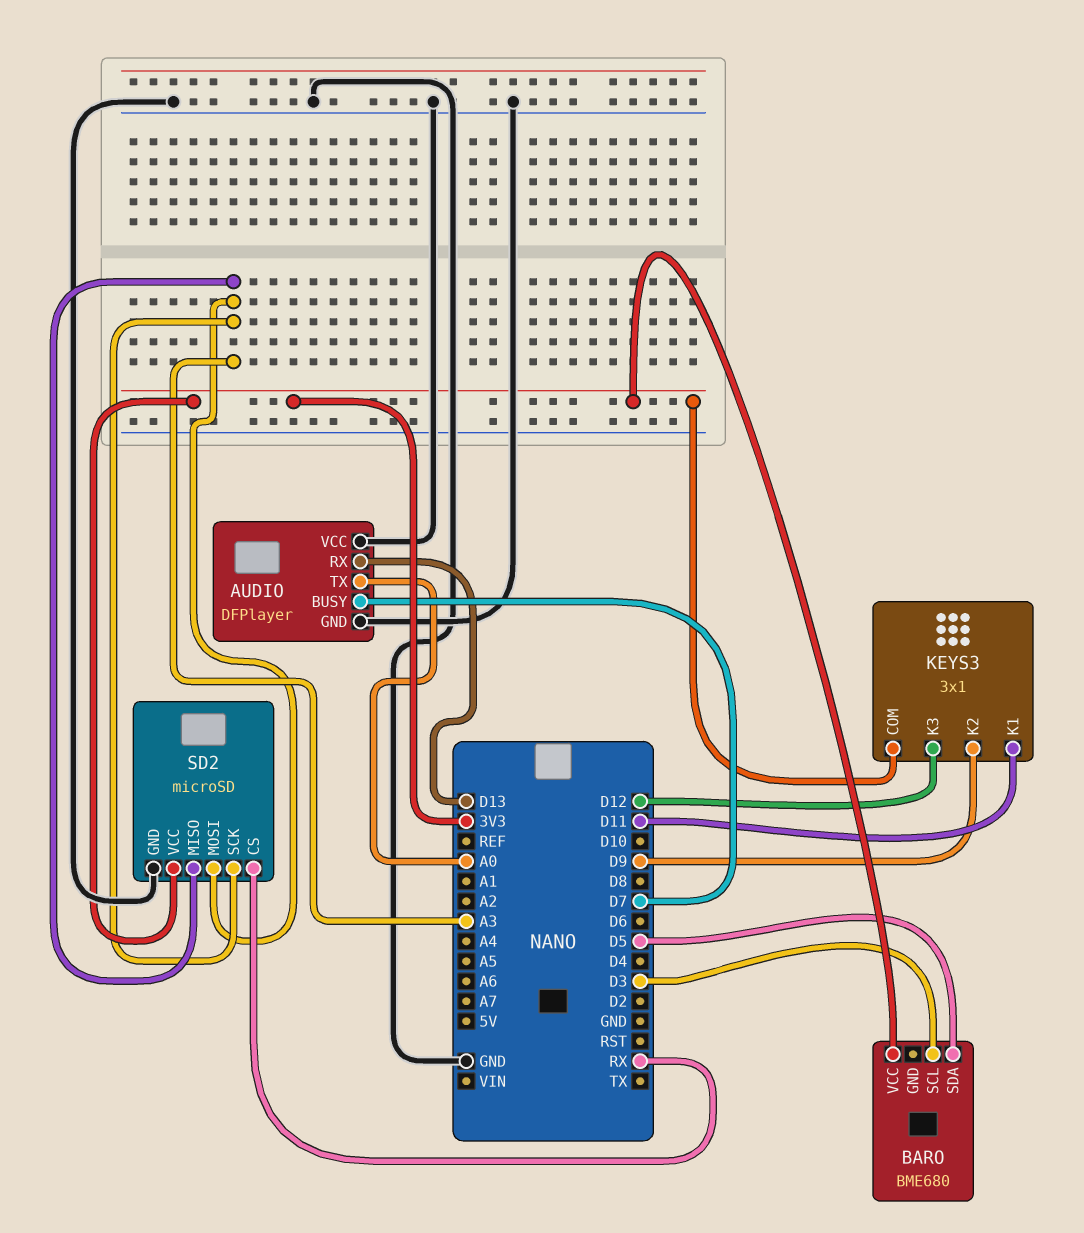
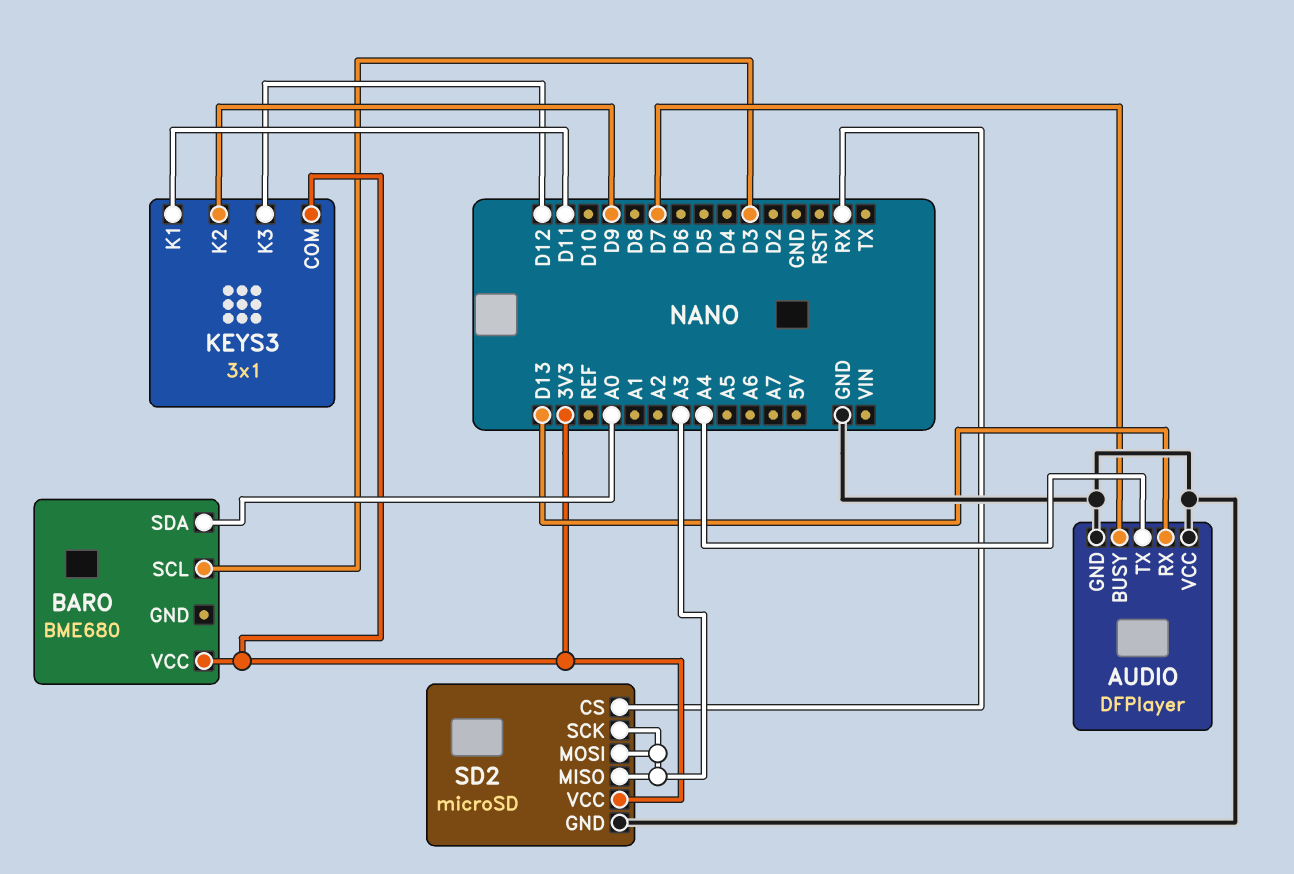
AUDIO pin TX: A0 -> A4
BARO pin SDA: D5 -> A0

